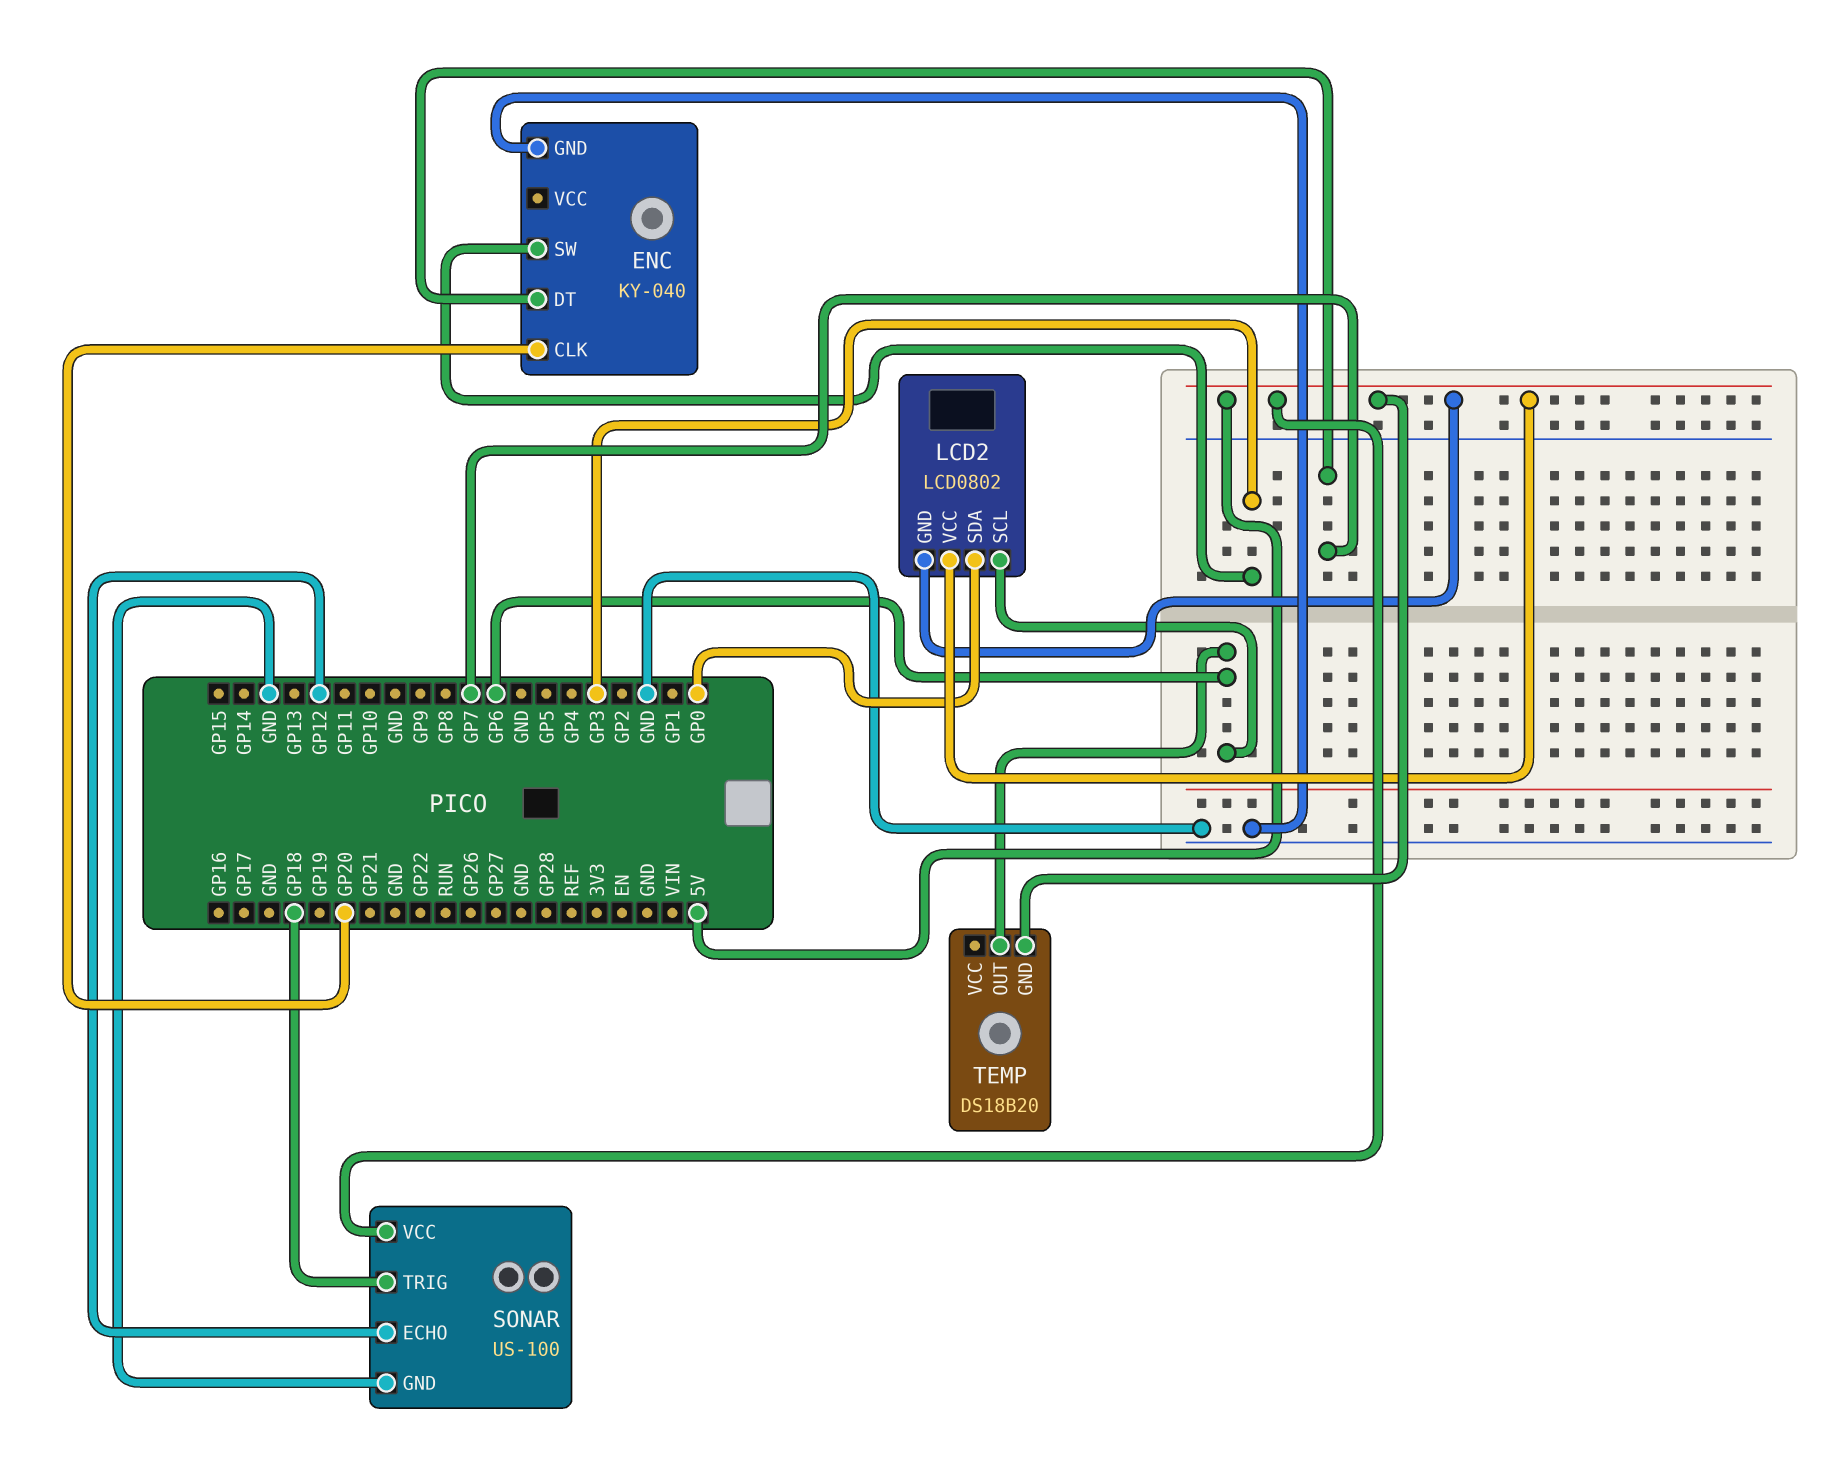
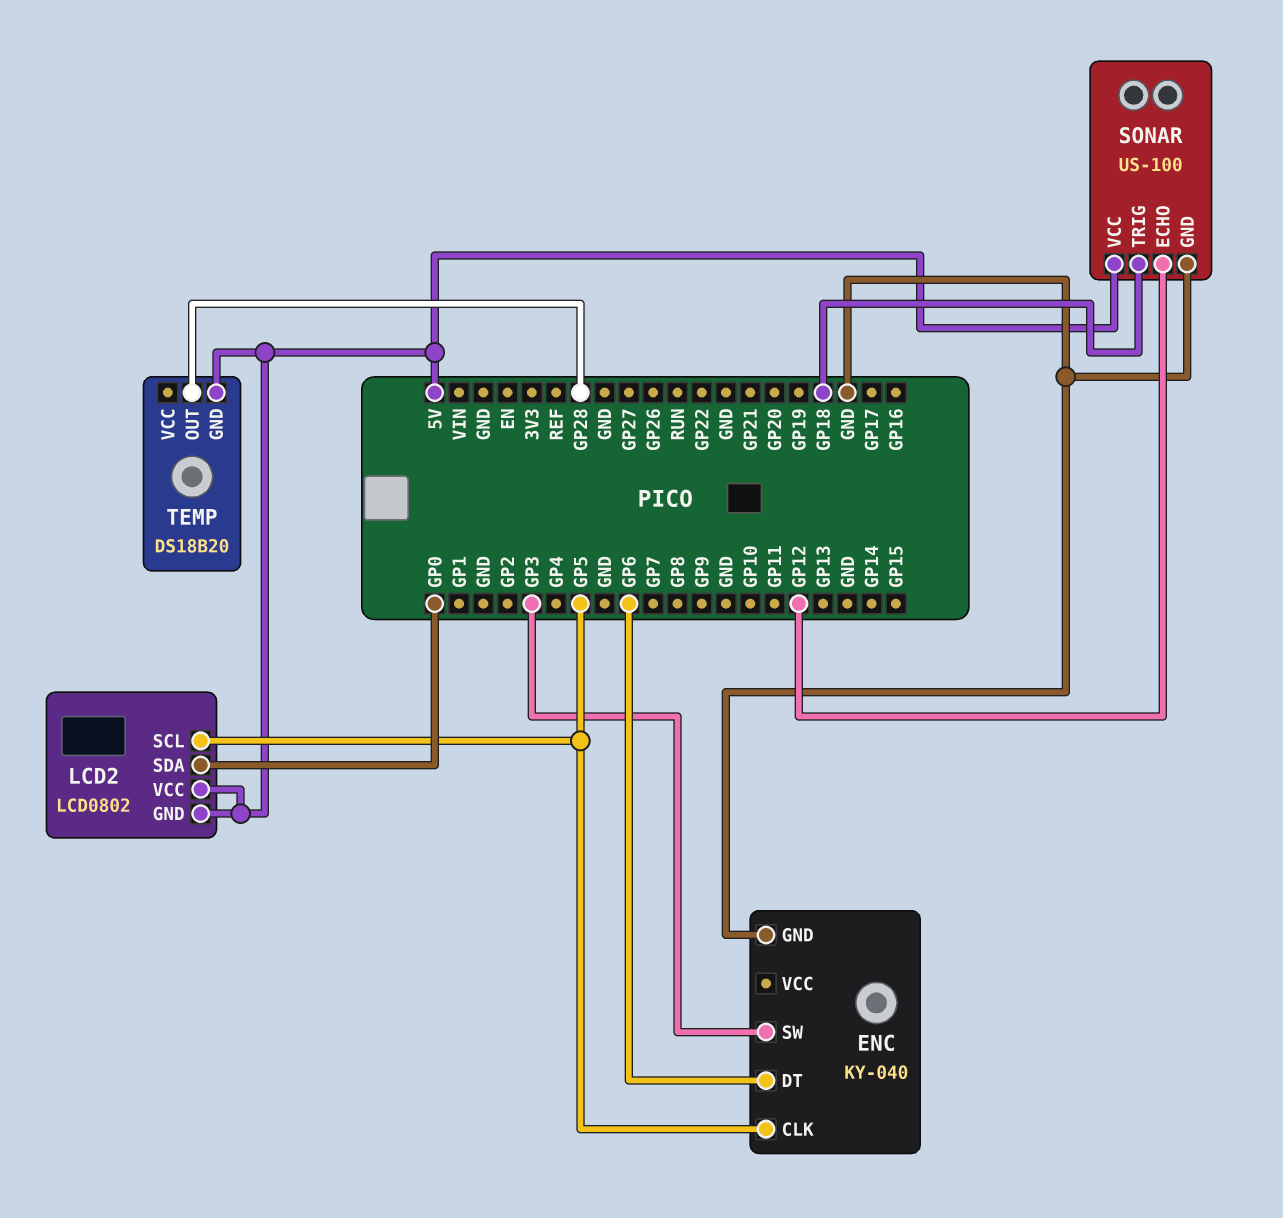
ENC pin CLK: GP20 -> GP5
ENC pin DT: GP7 -> GP6
LCD2 pin SCL: GP6 -> GP5
TEMP pin OUT: GP6 -> GP28

